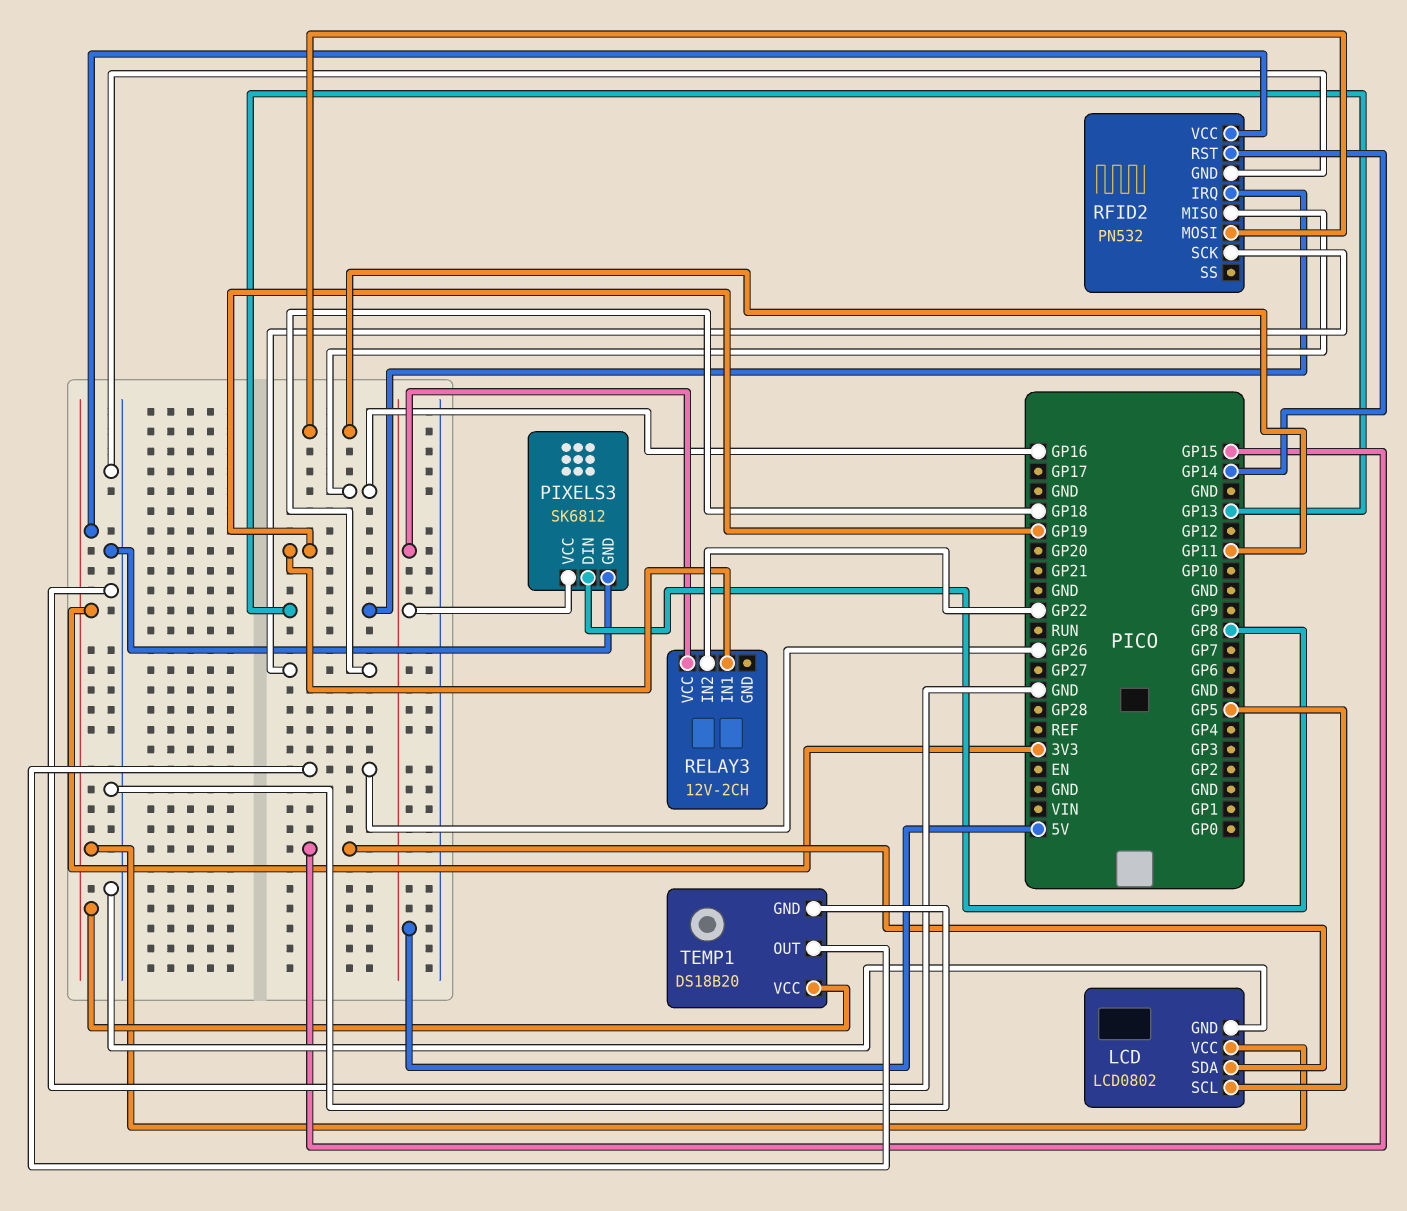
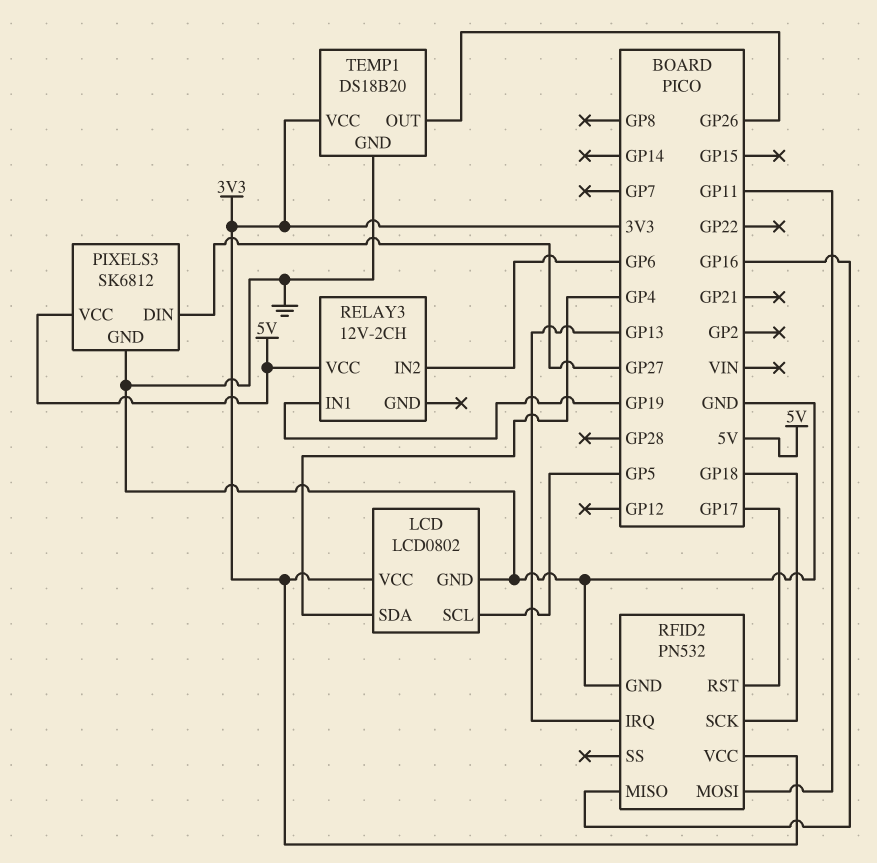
LCD pin SDA: GP15 -> GP4
PIXELS3 pin DIN: GP8 -> GP27
RELAY3 pin IN2: GP22 -> GP6
RFID2 pin RST: GP14 -> GP17

